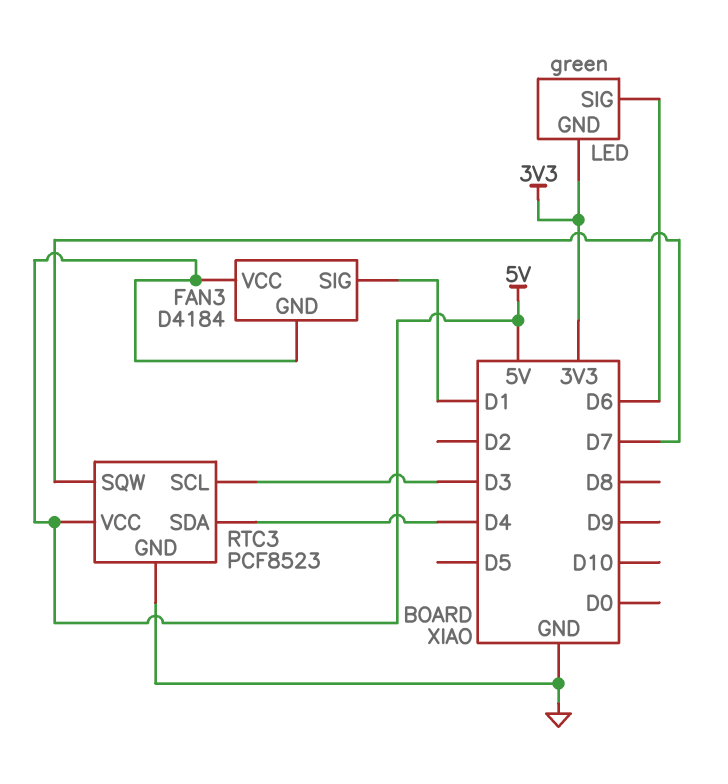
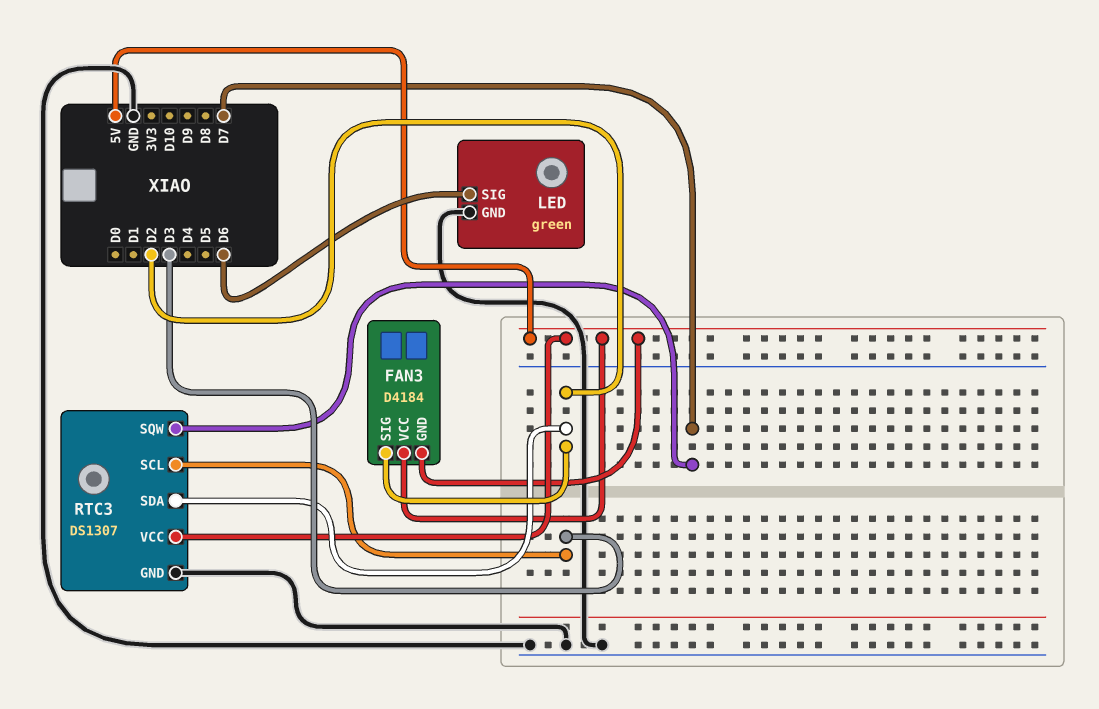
FAN3 pin SIG: D1 -> D2
LED pin GND: 3V3 -> GND
RTC3: PCF8523 -> DS1307
RTC3 pin SDA: D4 -> D2

